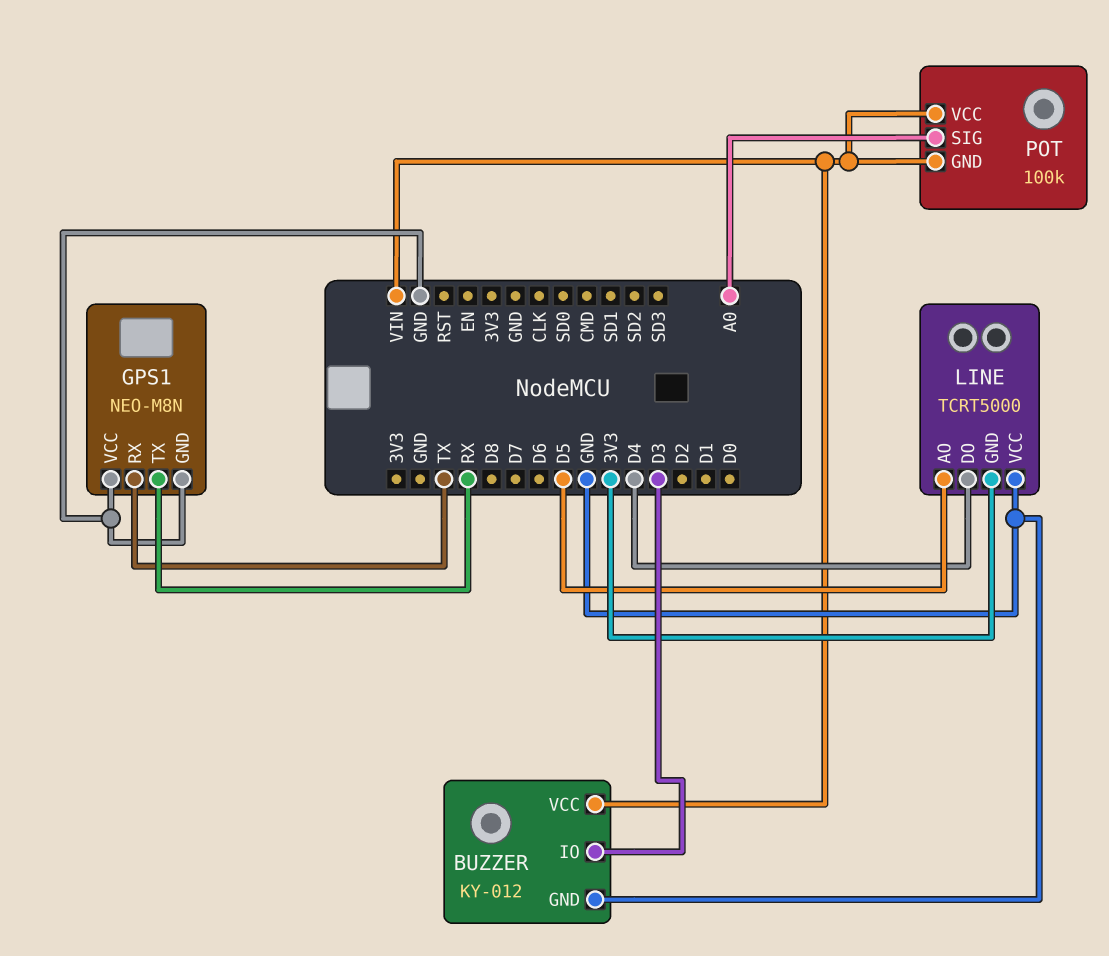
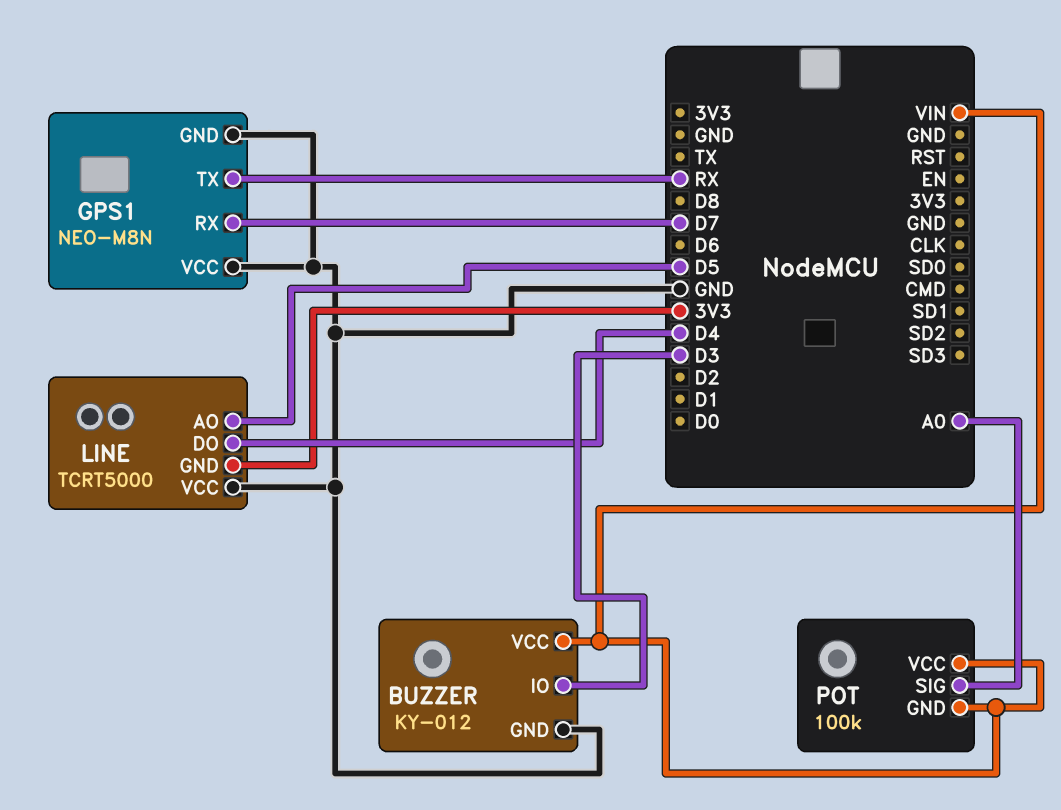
GPS1 pin RX: TX -> D7

